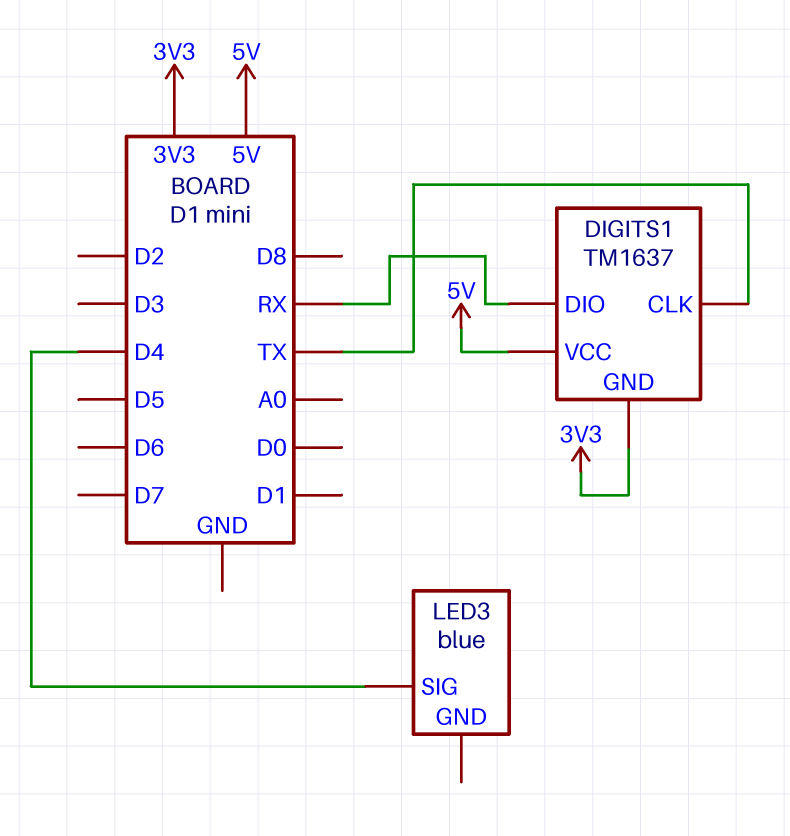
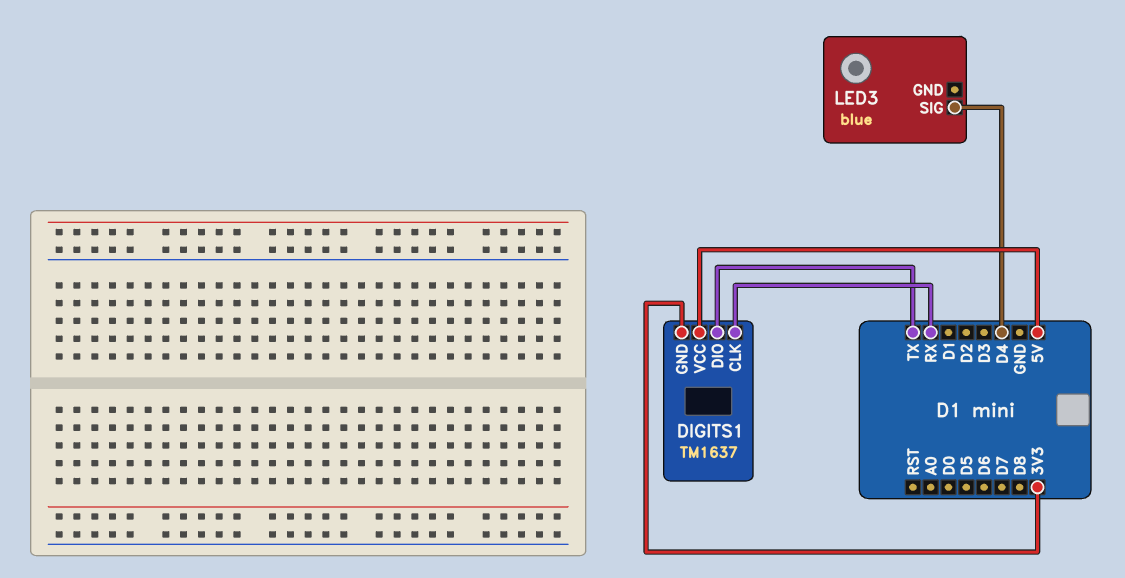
DIGITS1 pin CLK: TX -> RX
DIGITS1 pin DIO: RX -> TX

